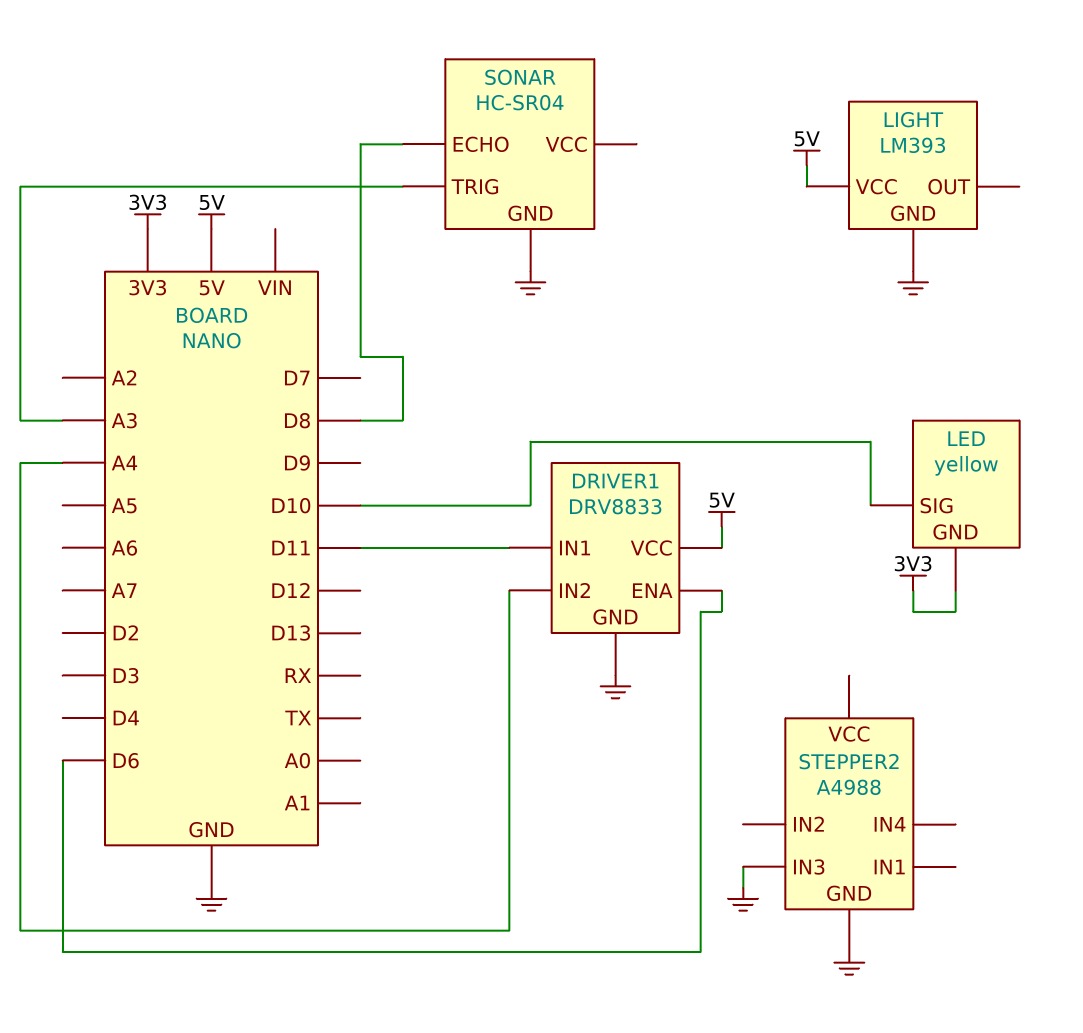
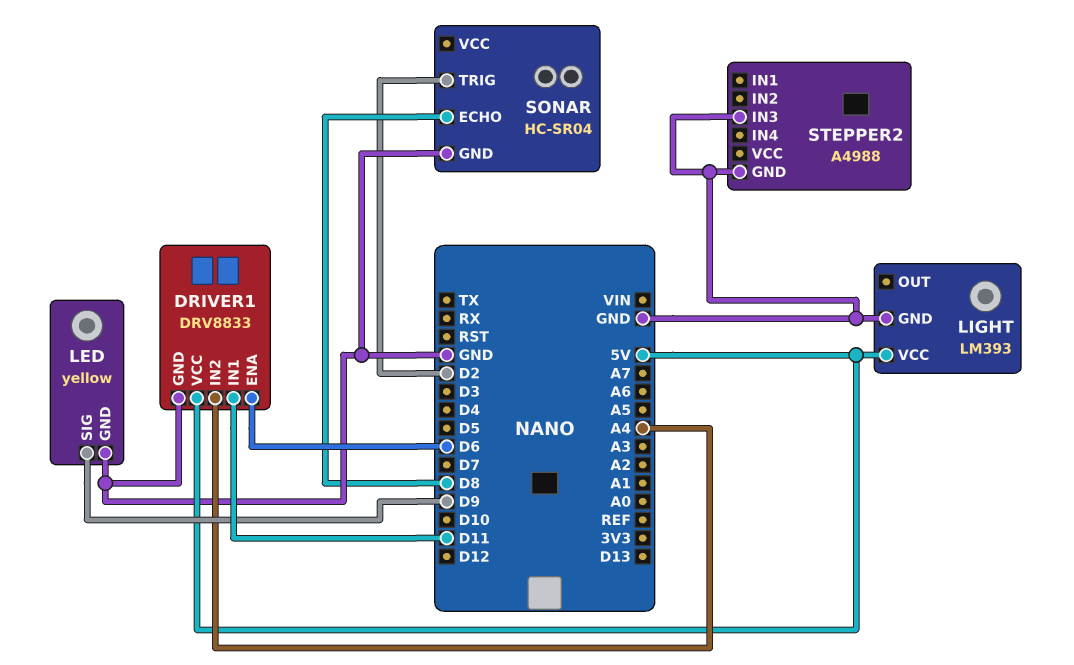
LED pin GND: 3V3 -> GND
LED pin SIG: D10 -> D9
SONAR pin TRIG: A3 -> D2

